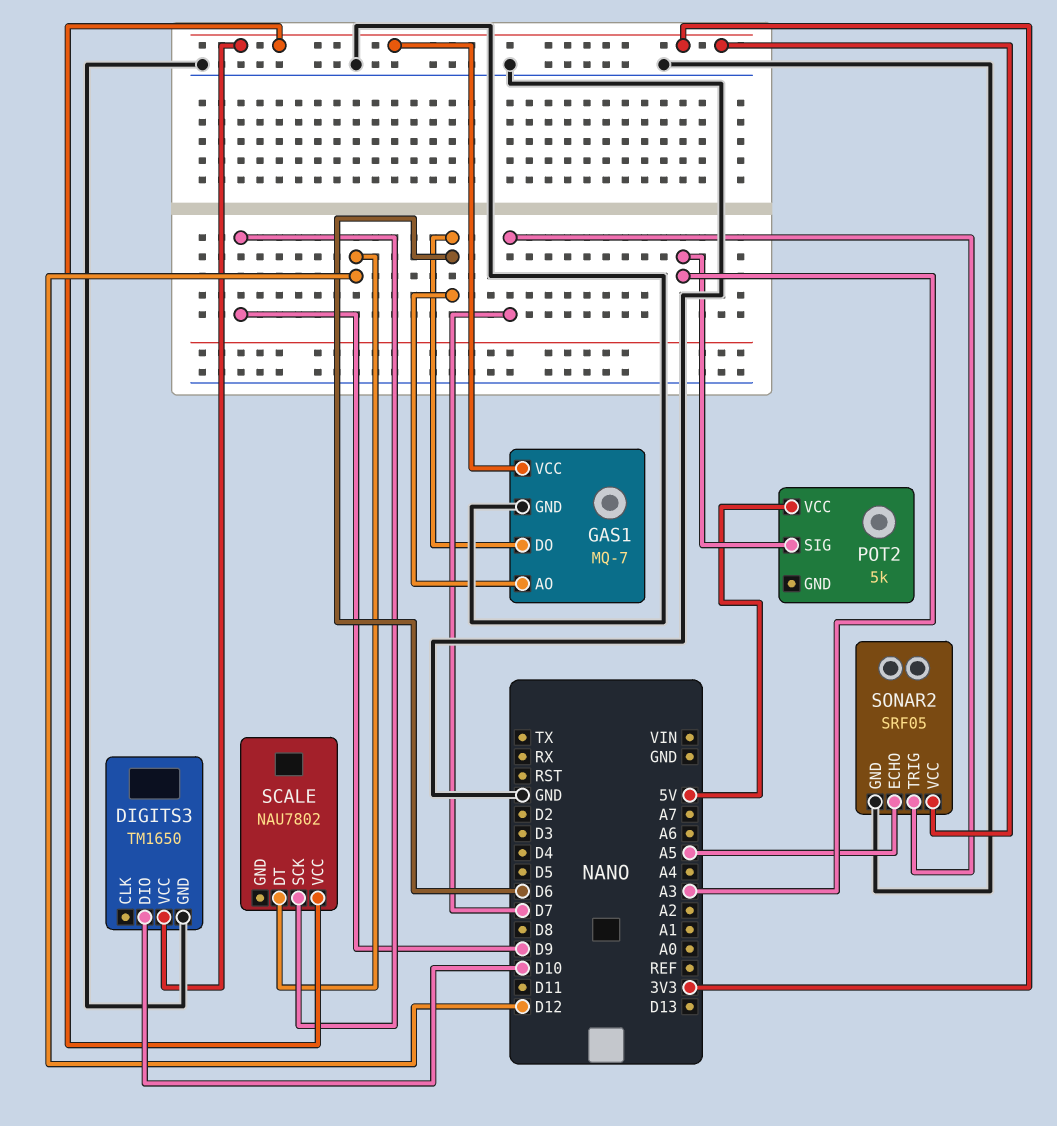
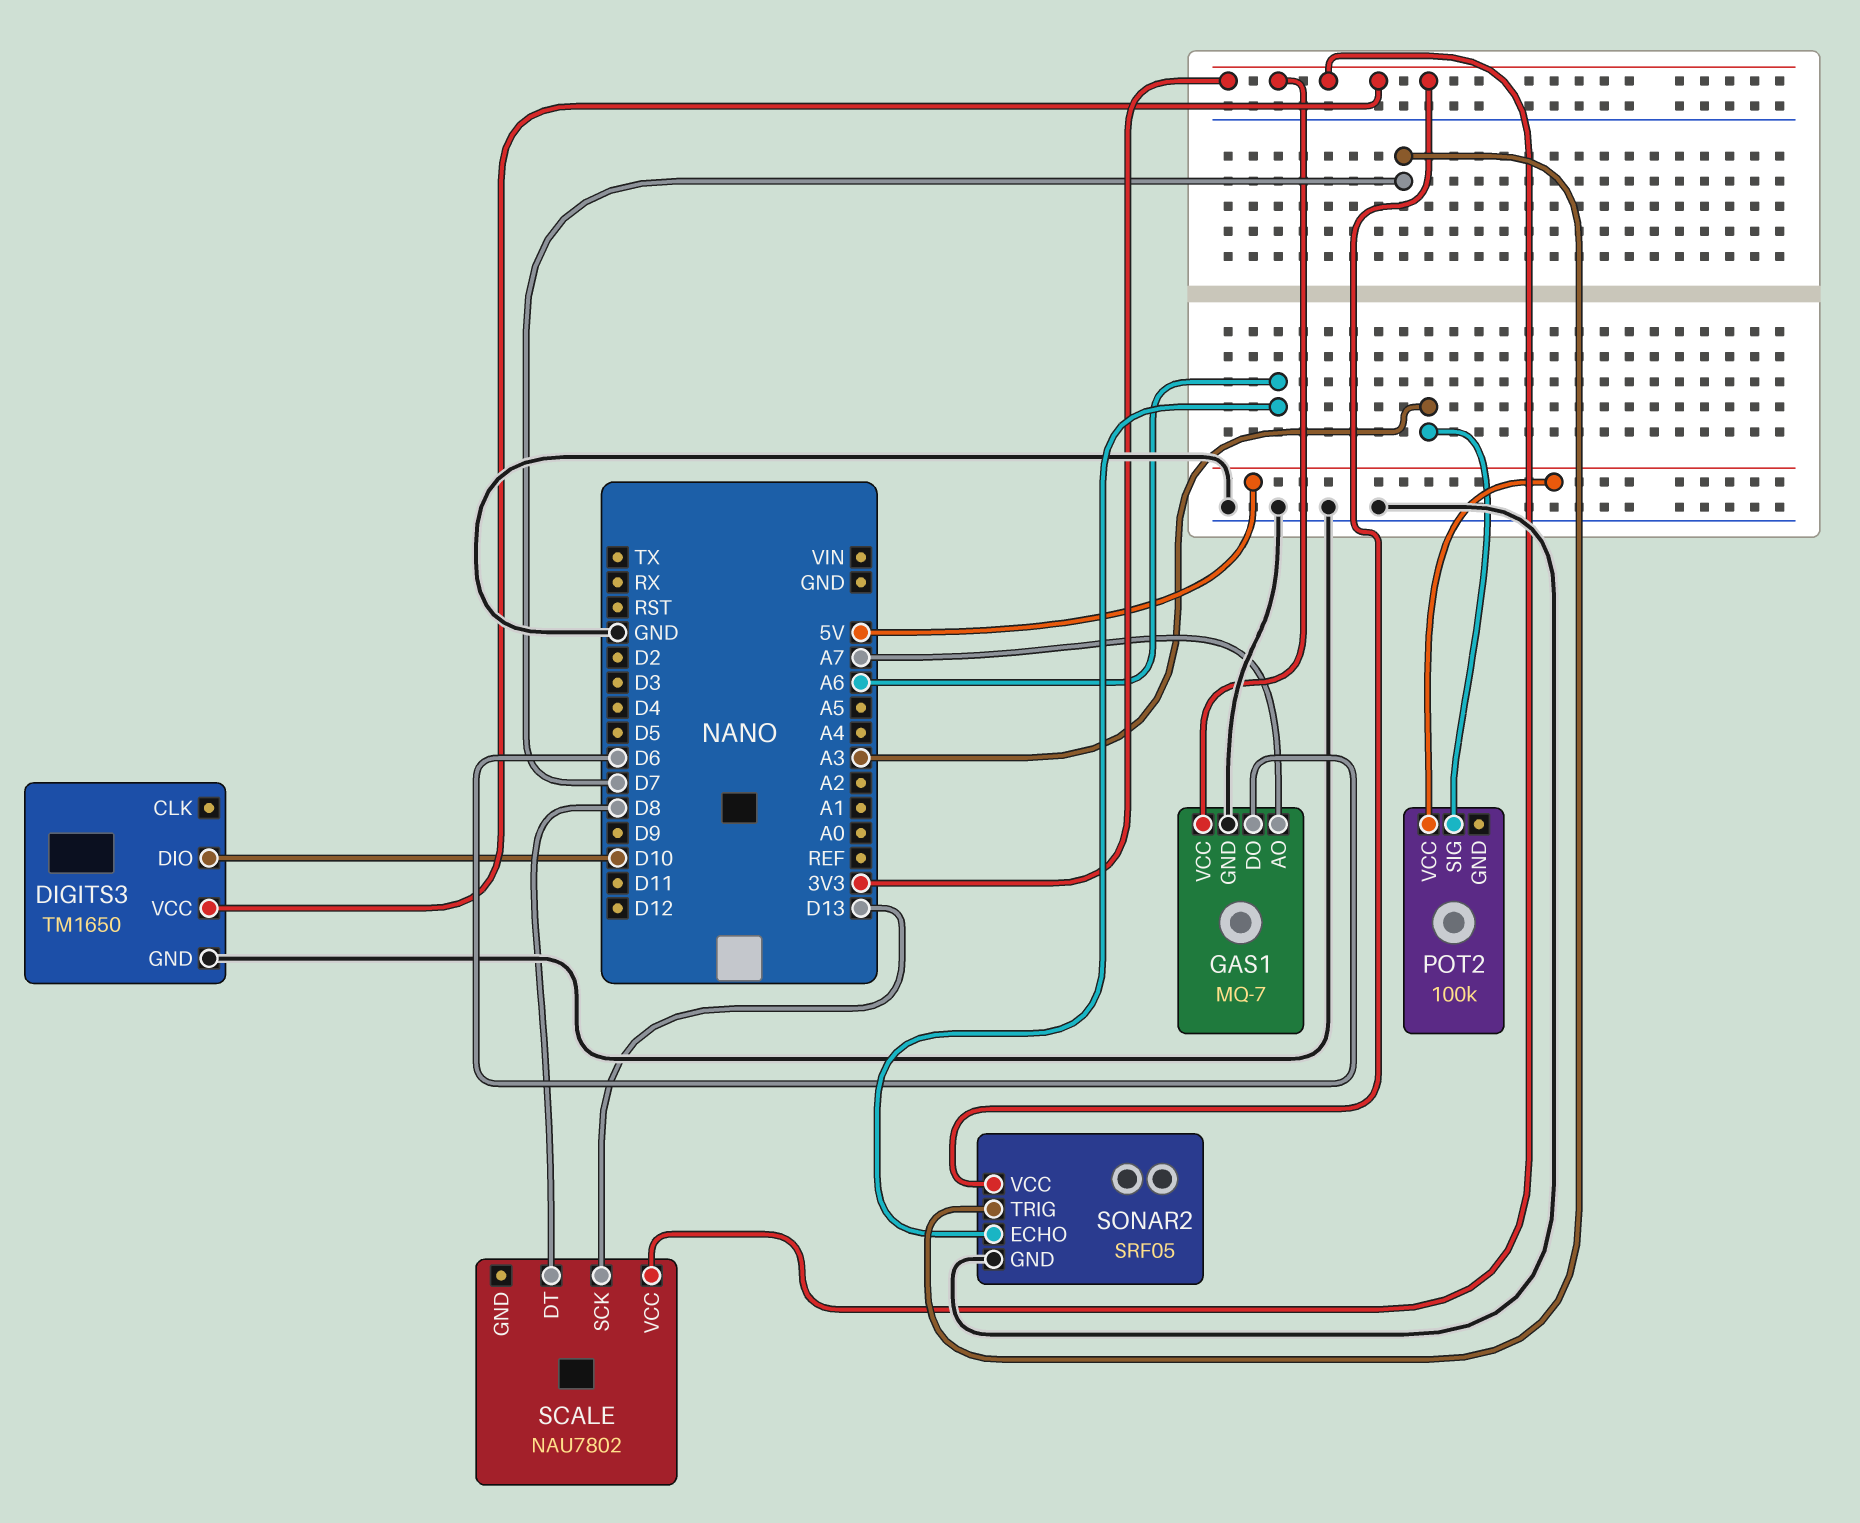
GAS1 pin AO: D6 -> A7
POT2: 5k -> 100k
SCALE pin DT: D12 -> D8
SCALE pin SCK: D9 -> D13
SONAR2 pin ECHO: A5 -> A6

